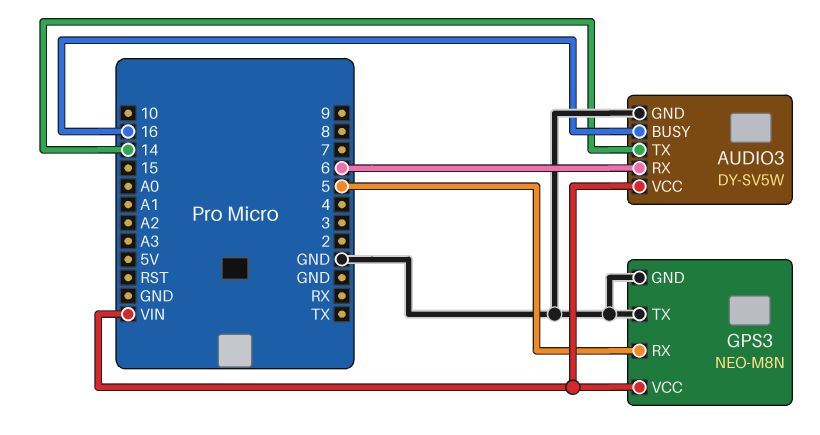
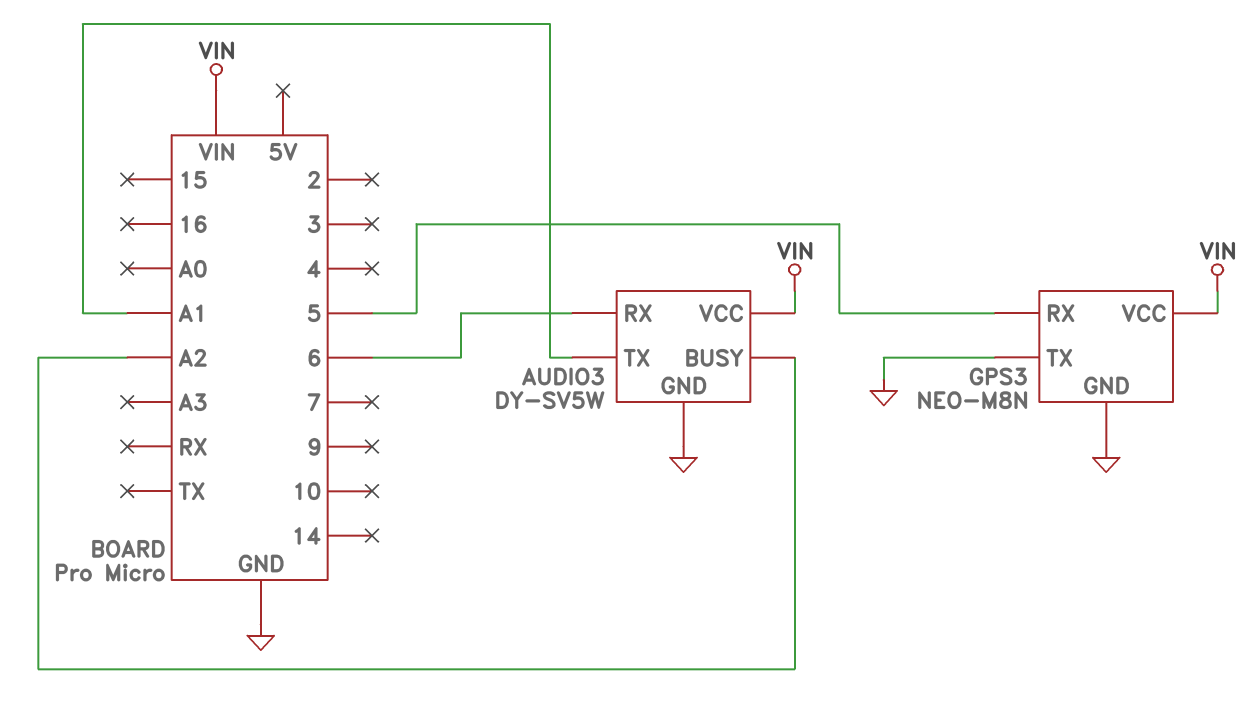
AUDIO3 pin BUSY: 16 -> A2
AUDIO3 pin TX: 14 -> A1

